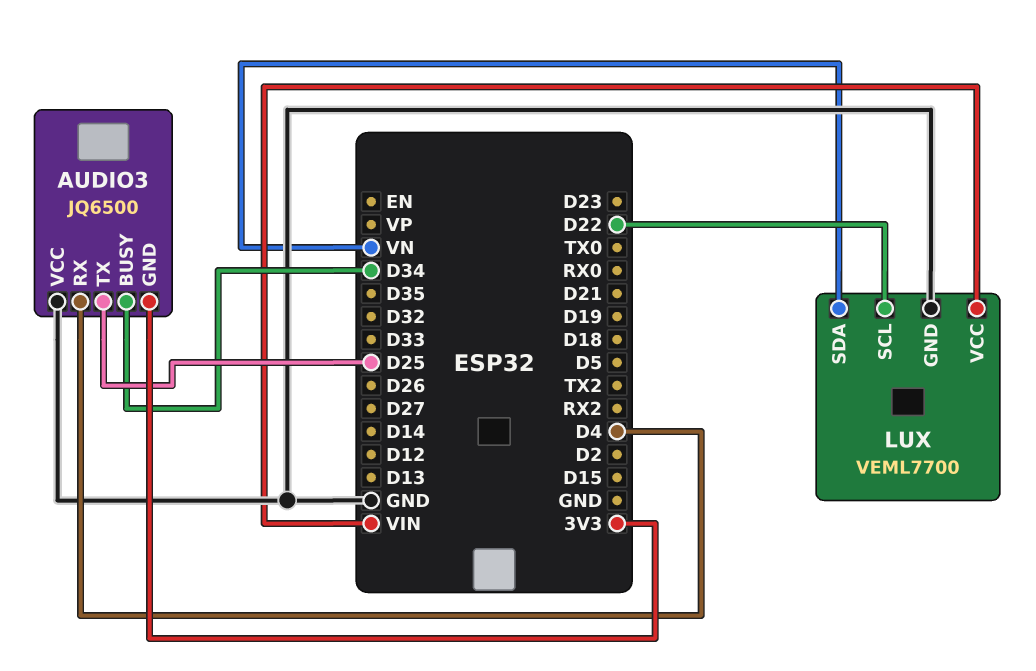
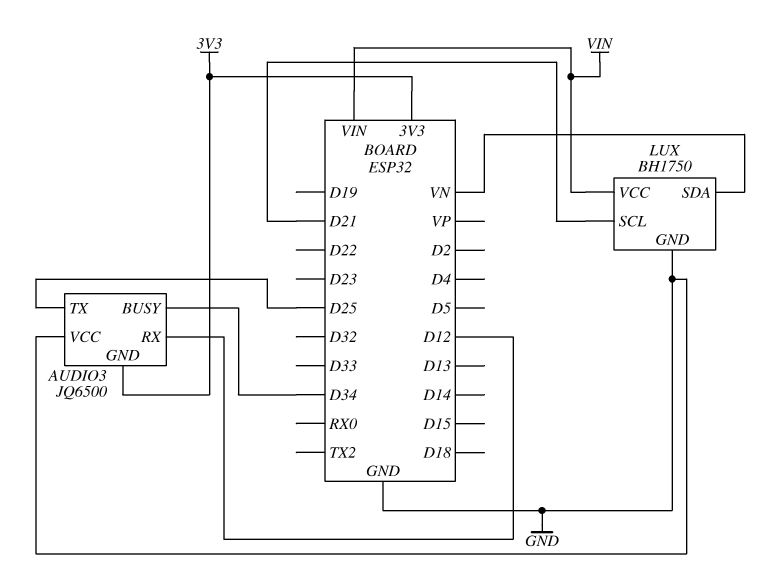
AUDIO3 pin RX: D4 -> D12
LUX: VEML7700 -> BH1750
LUX pin SCL: D22 -> D21

